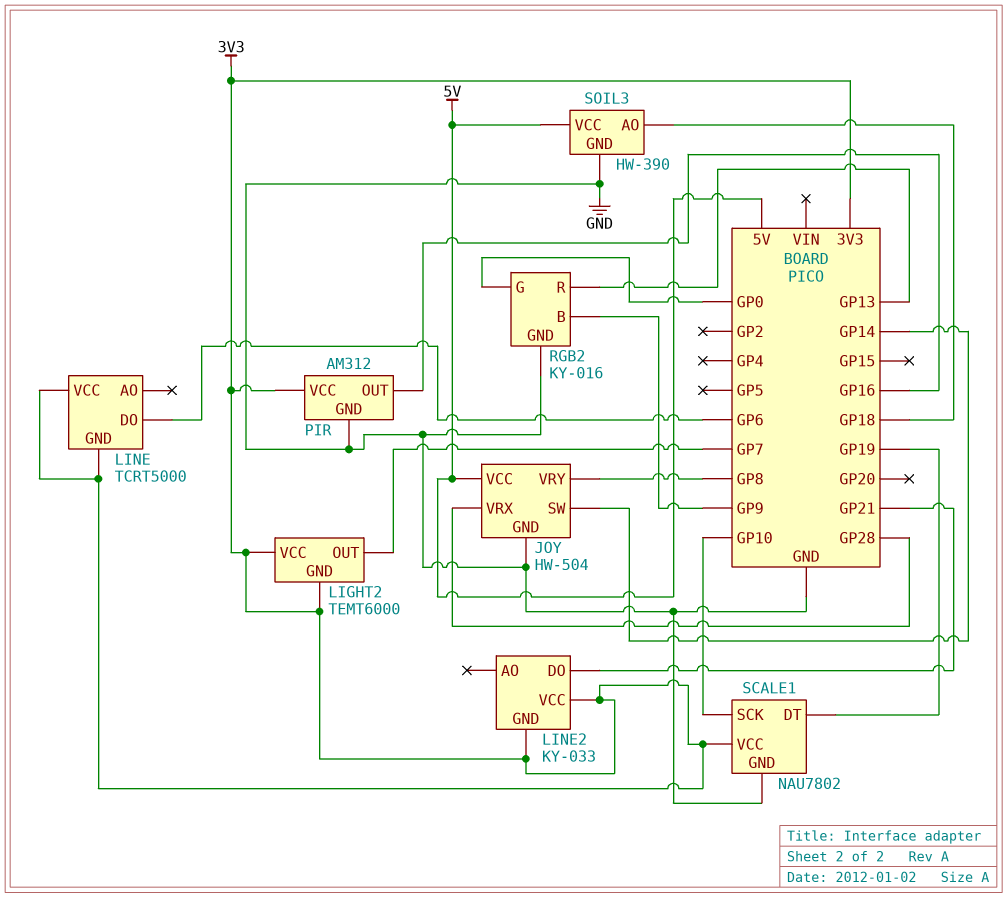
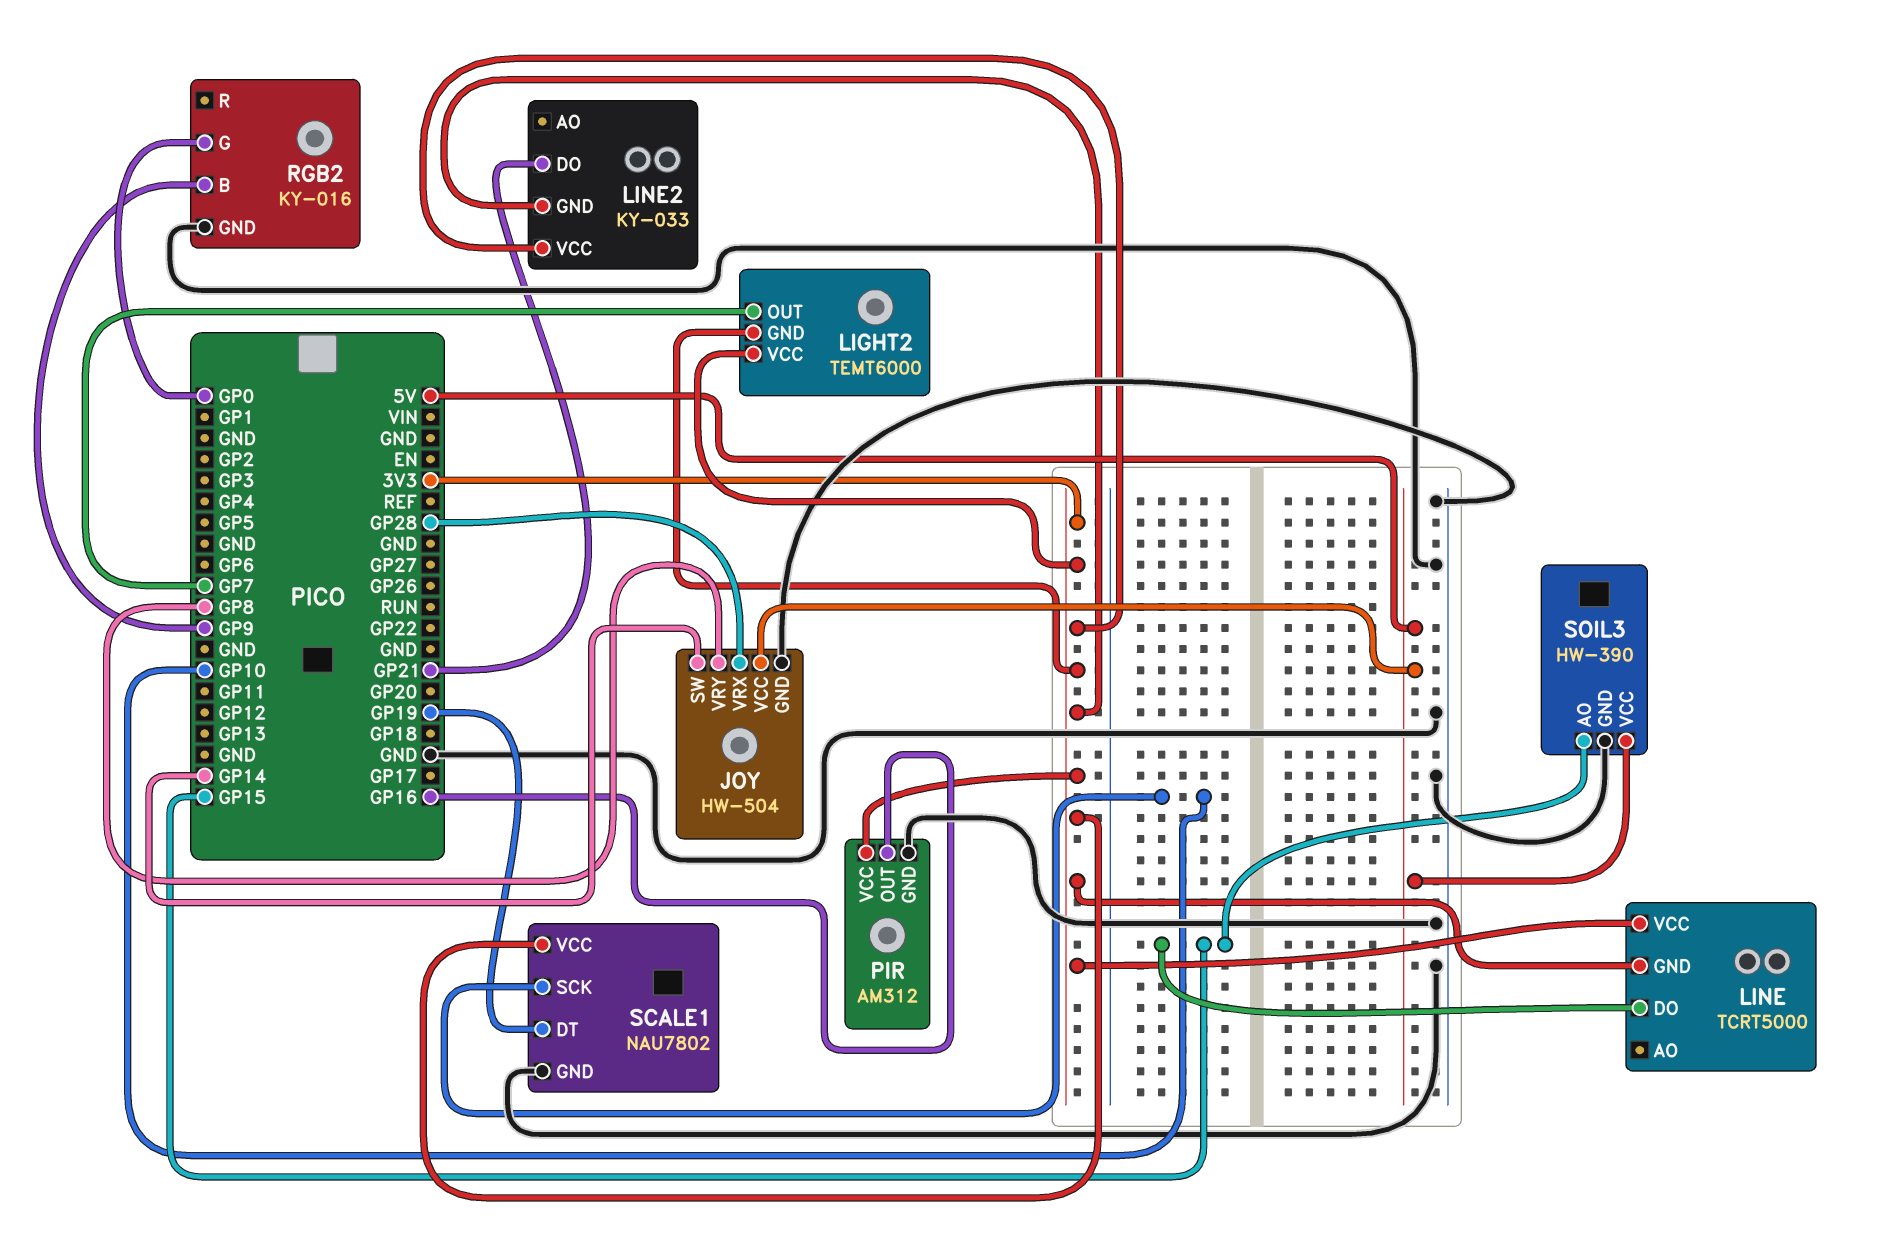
LINE pin DO: GP6 -> GP15
RGB2 pin R: GP13 -> none
SOIL3 pin AO: GP18 -> GP15

